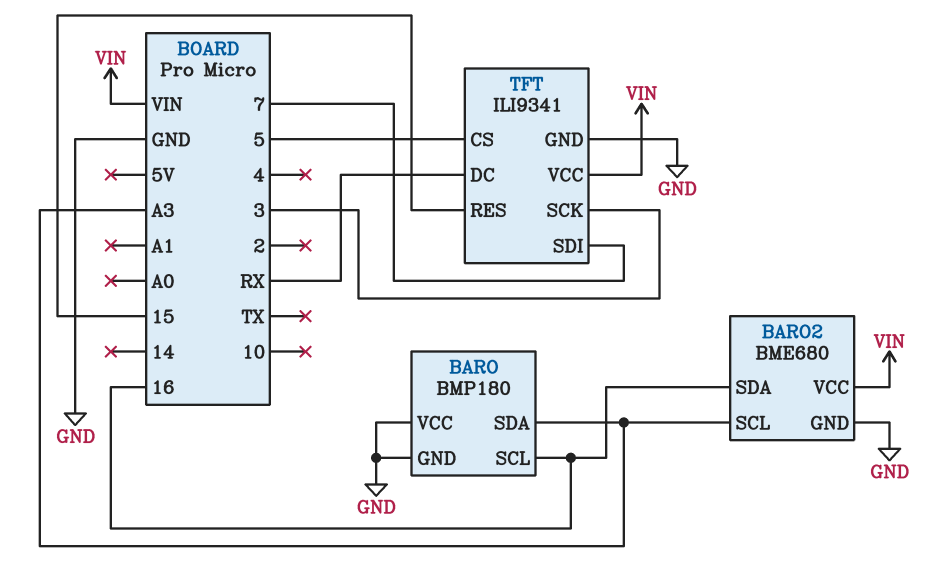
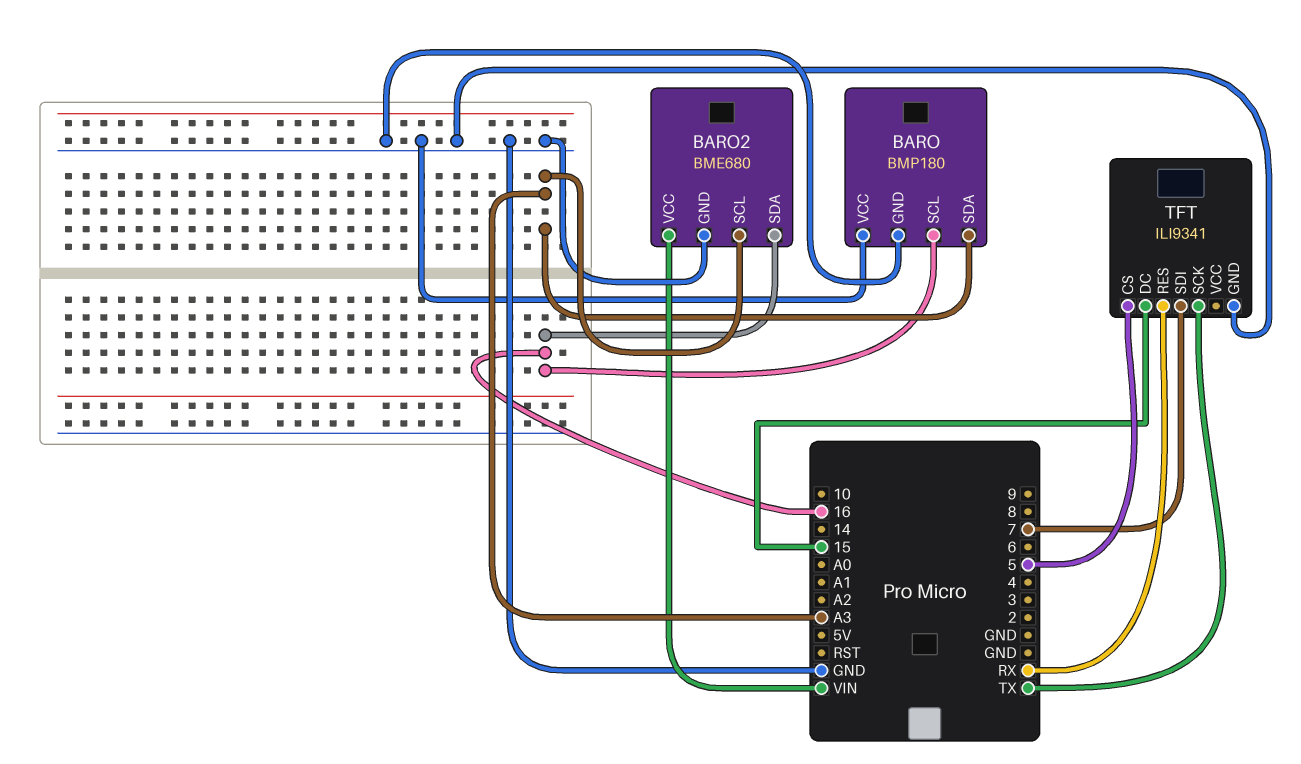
TFT pin DC: RX -> 15
TFT pin RES: 15 -> RX
TFT pin SCK: 3 -> TX
TFT pin VCC: VIN -> none

